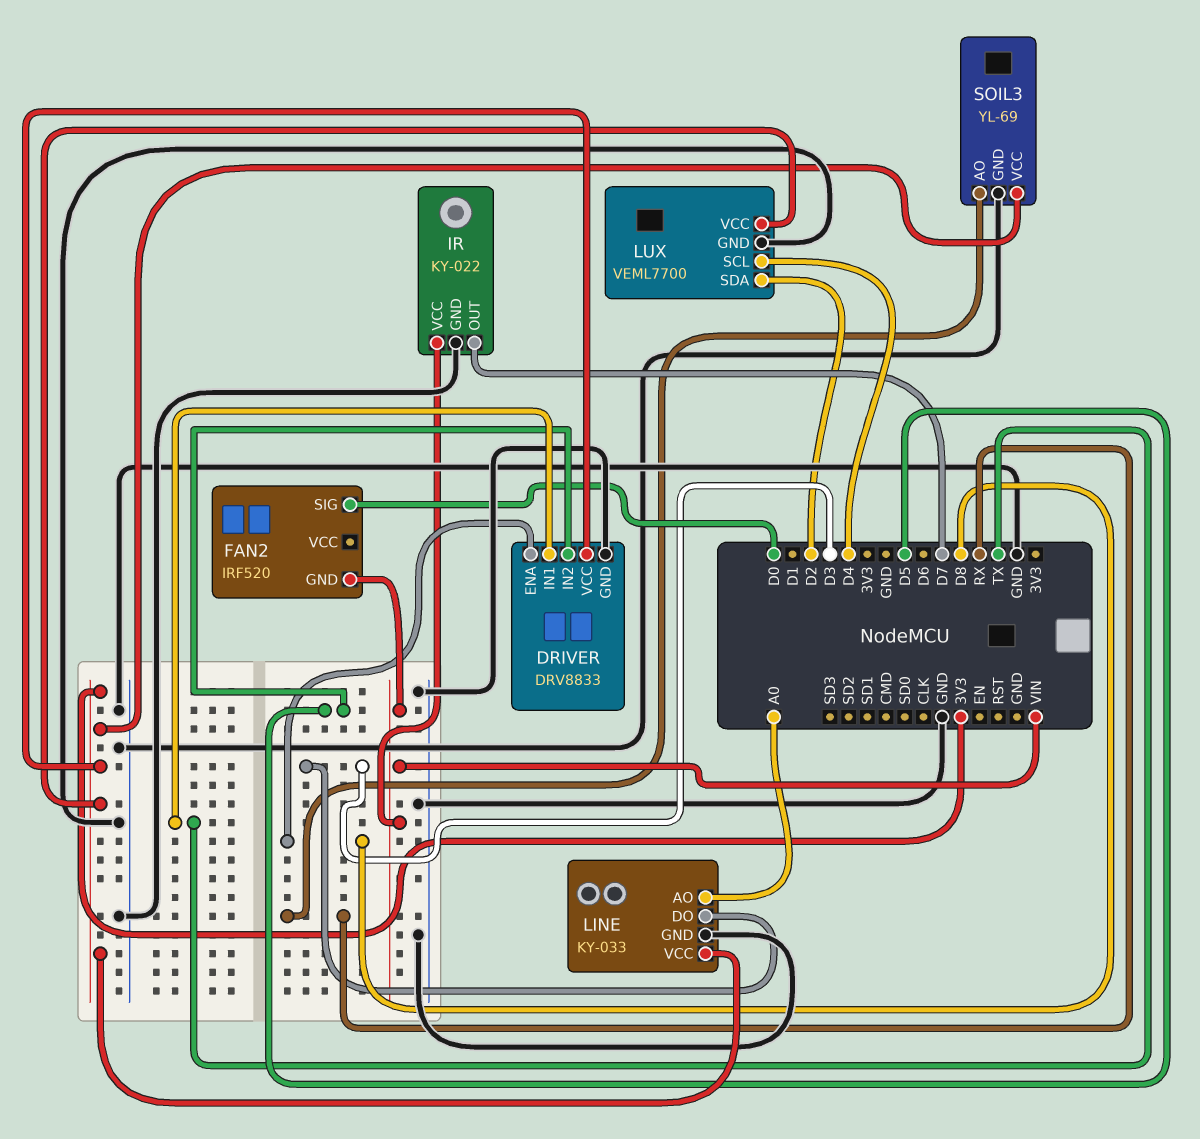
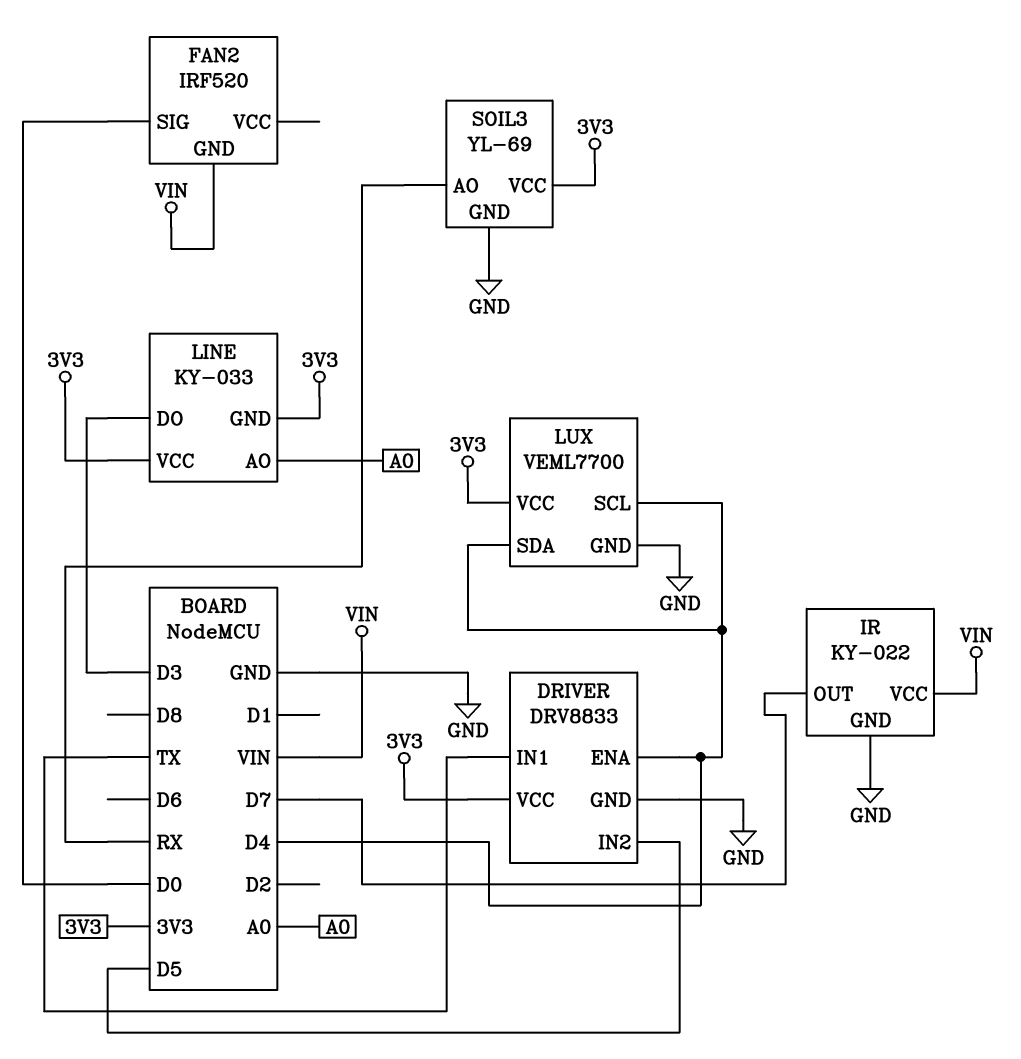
DRIVER pin ENA: D8 -> D4
LINE pin GND: GND -> 3V3
LUX pin SDA: D2 -> D4

